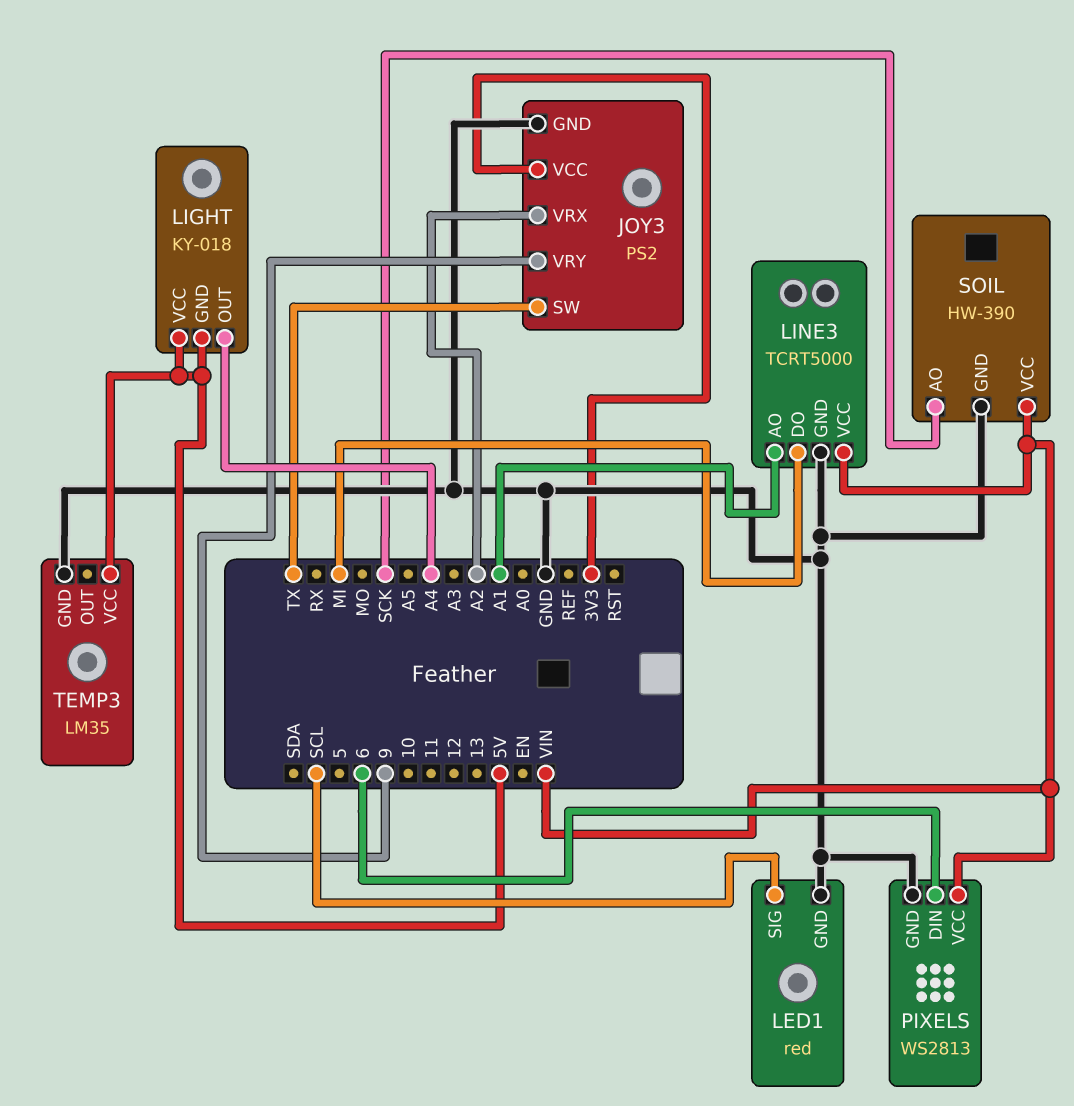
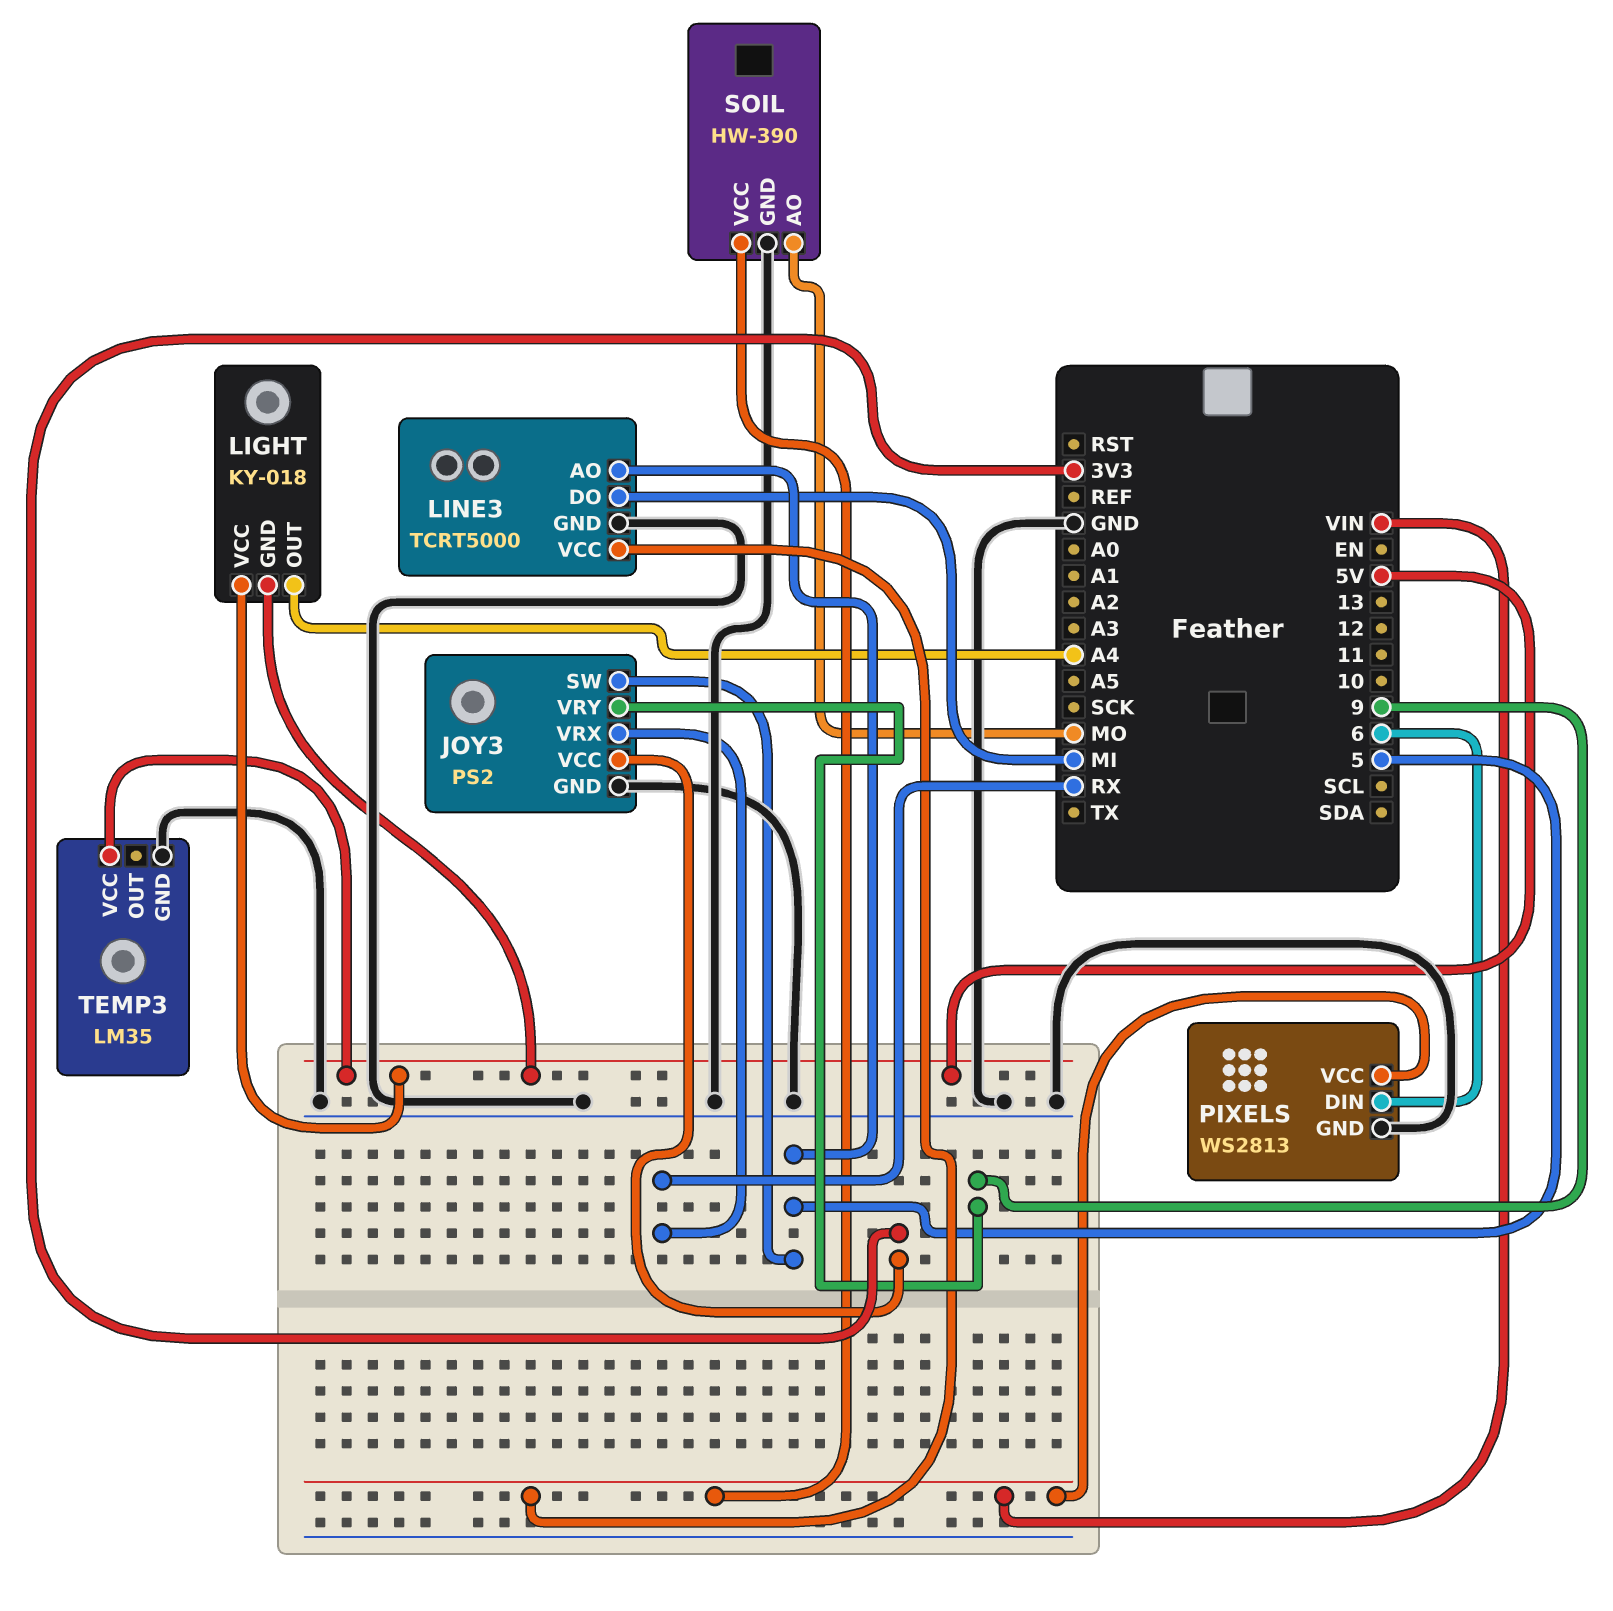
JOY3 pin SW: TX -> 5
JOY3 pin VRX: A2 -> RX
LED1: red -> none
LED1 pin GND: GND -> none
LED1 pin SIG: SCL -> none
LINE3 pin AO: A1 -> 5
SOIL pin AO: SCK -> MO

